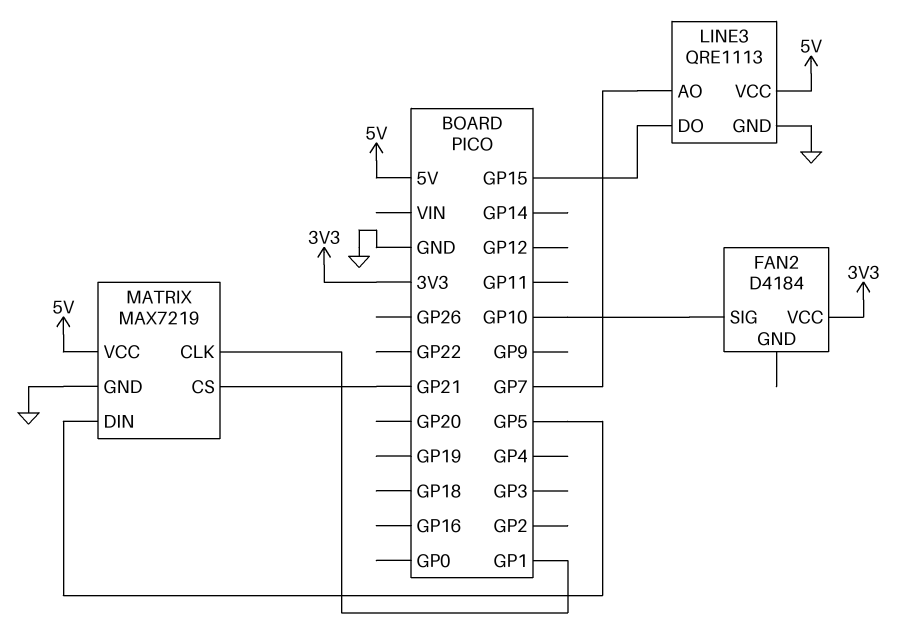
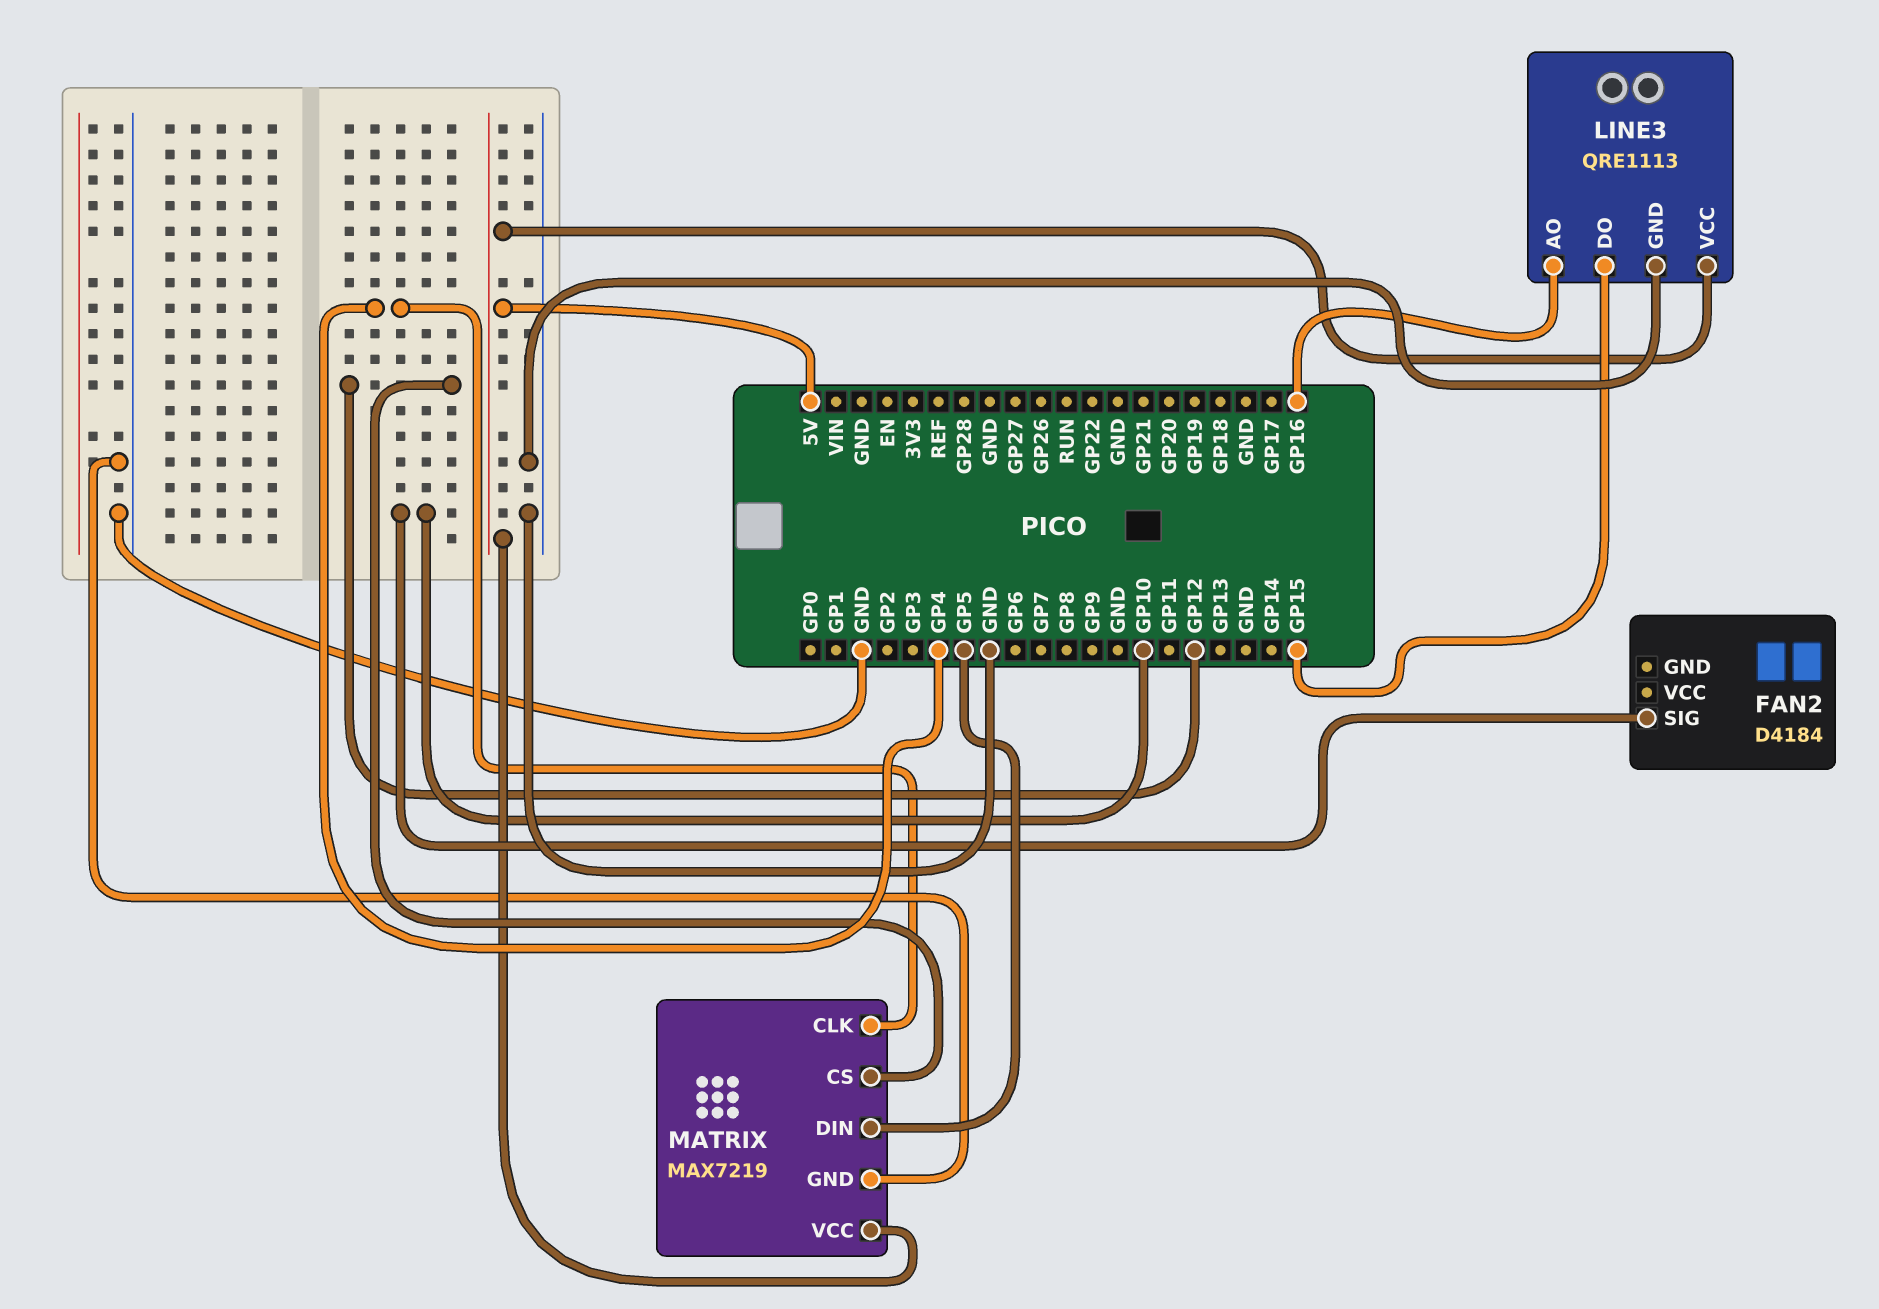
FAN2 pin VCC: 3V3 -> none
LINE3 pin AO: GP7 -> GP16
MATRIX pin CLK: GP1 -> GP4
MATRIX pin CS: GP21 -> GP12

